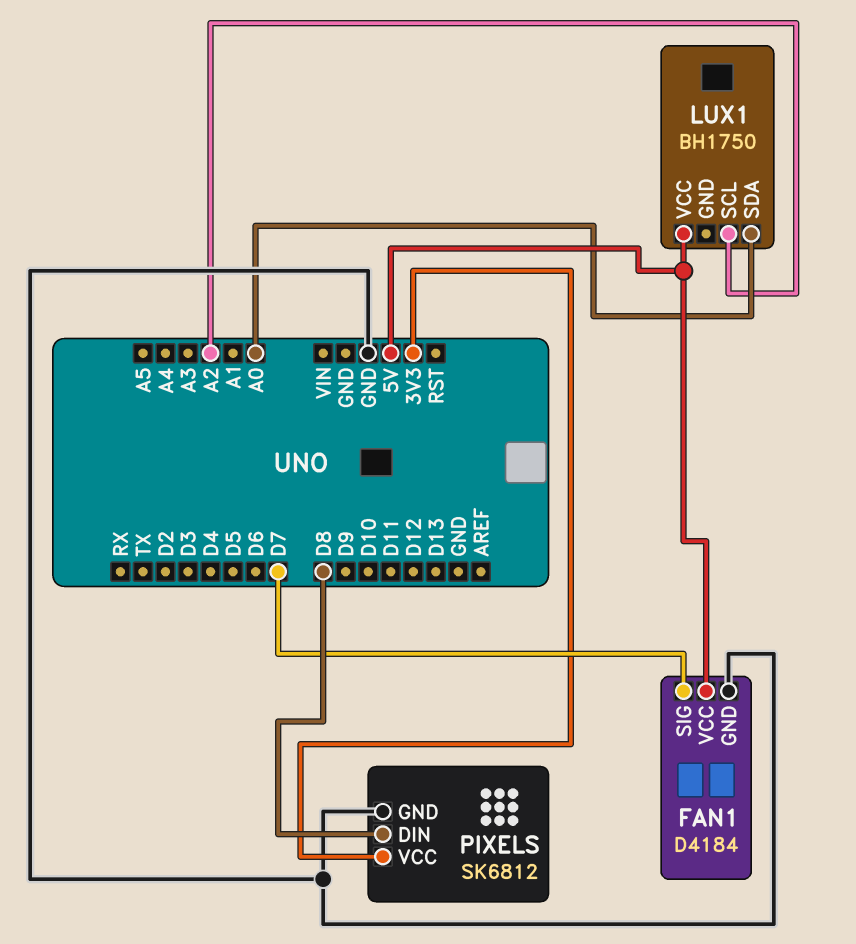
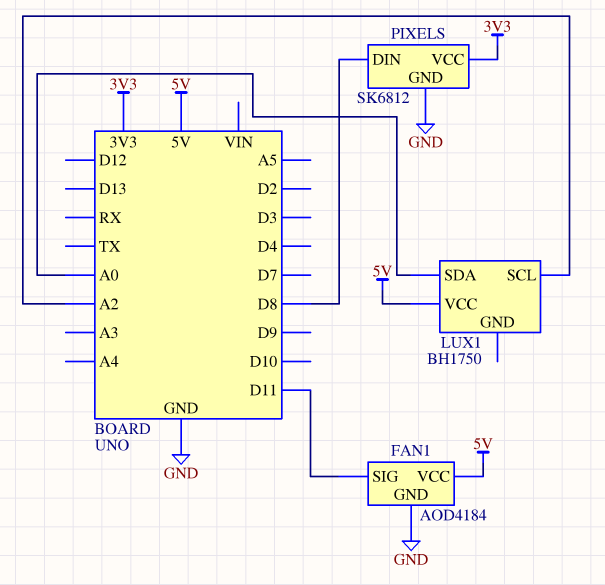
FAN1: D4184 -> AOD4184
FAN1 pin SIG: D7 -> D11

